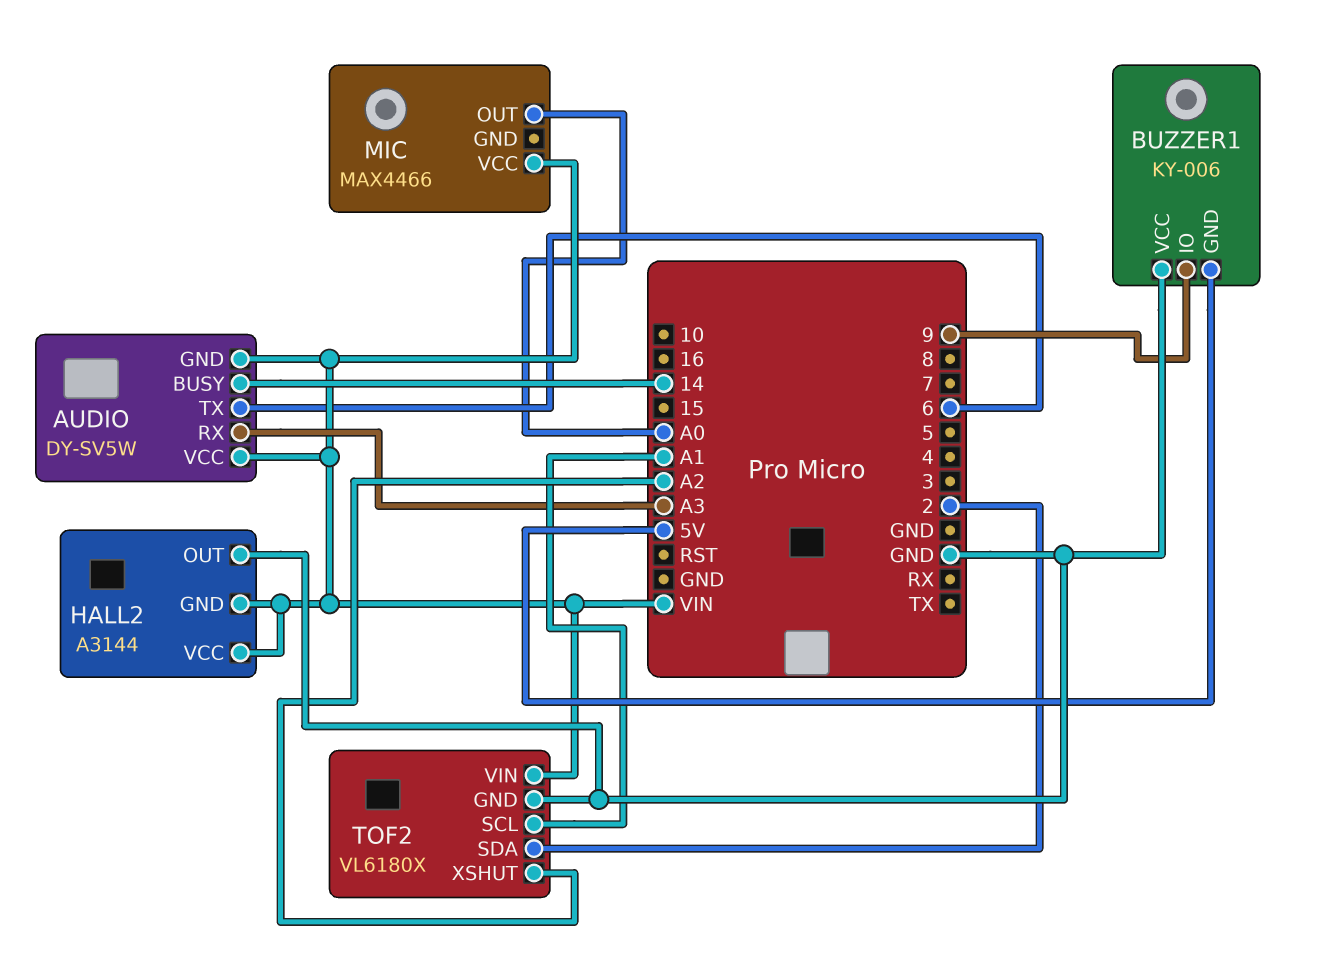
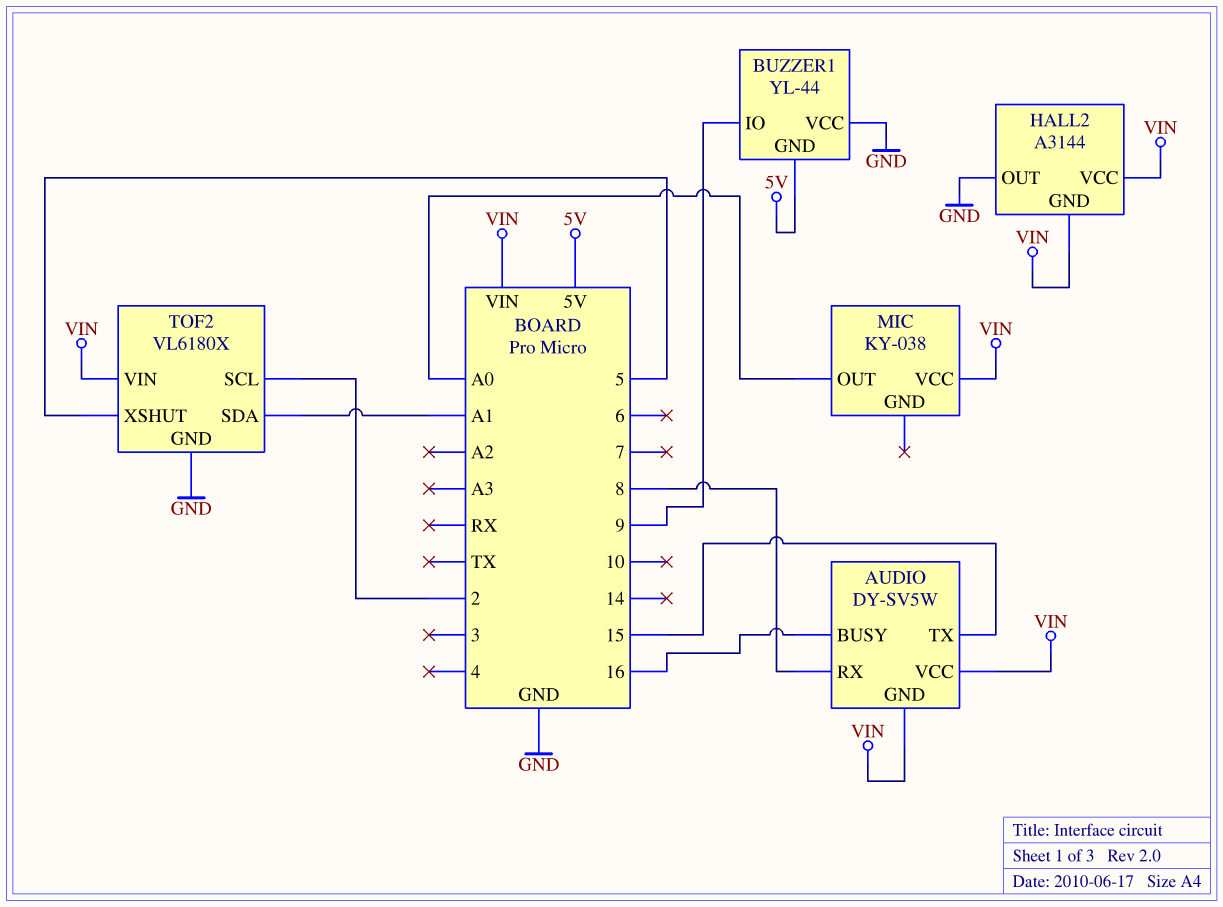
AUDIO pin BUSY: 14 -> 16
AUDIO pin RX: A3 -> 8
AUDIO pin TX: 6 -> 15
BUZZER1: KY-006 -> YL-44
MIC: MAX4466 -> KY-038
TOF2 pin SCL: A1 -> 2
TOF2 pin SDA: 2 -> A1
TOF2 pin XSHUT: A2 -> 5

